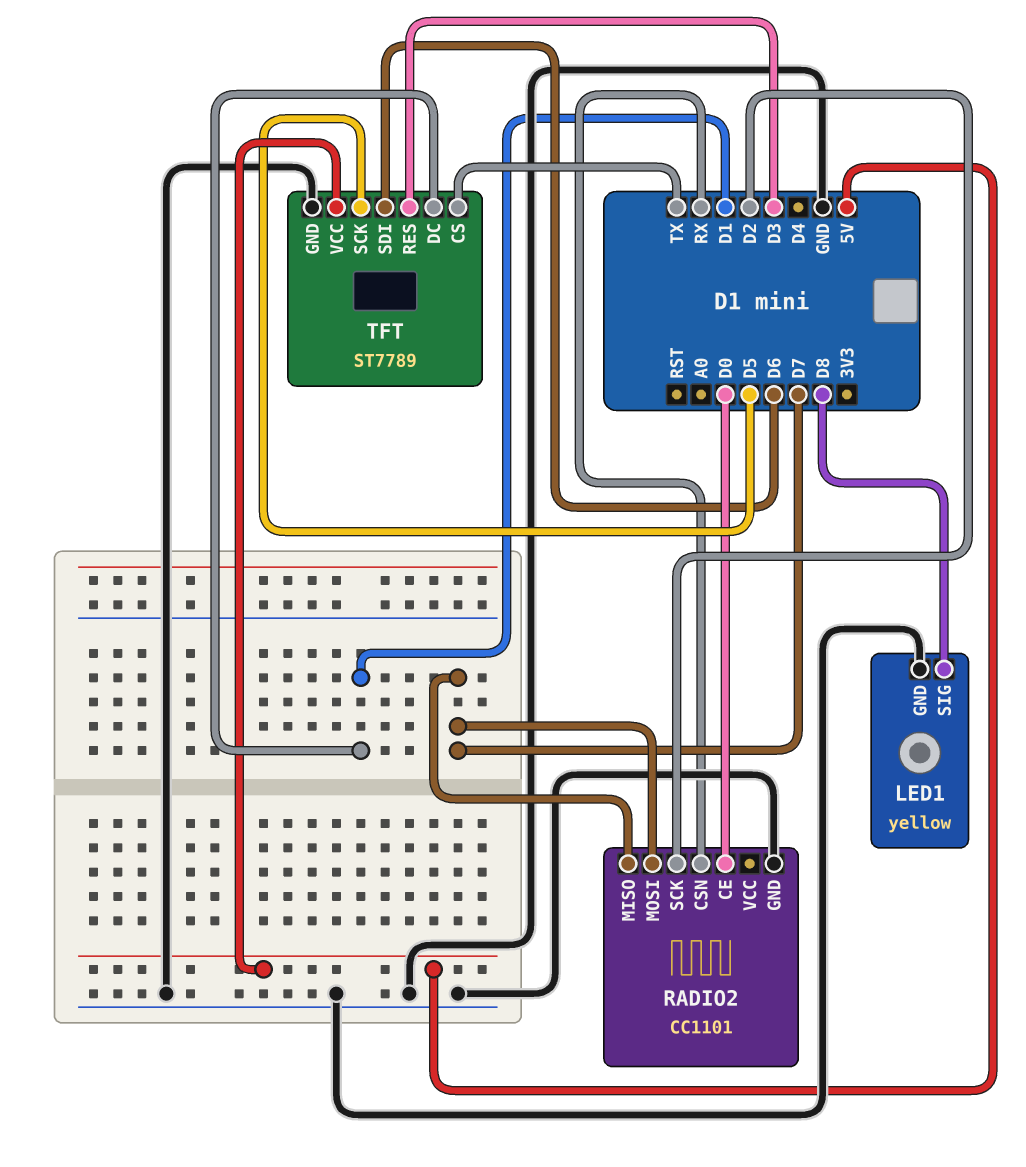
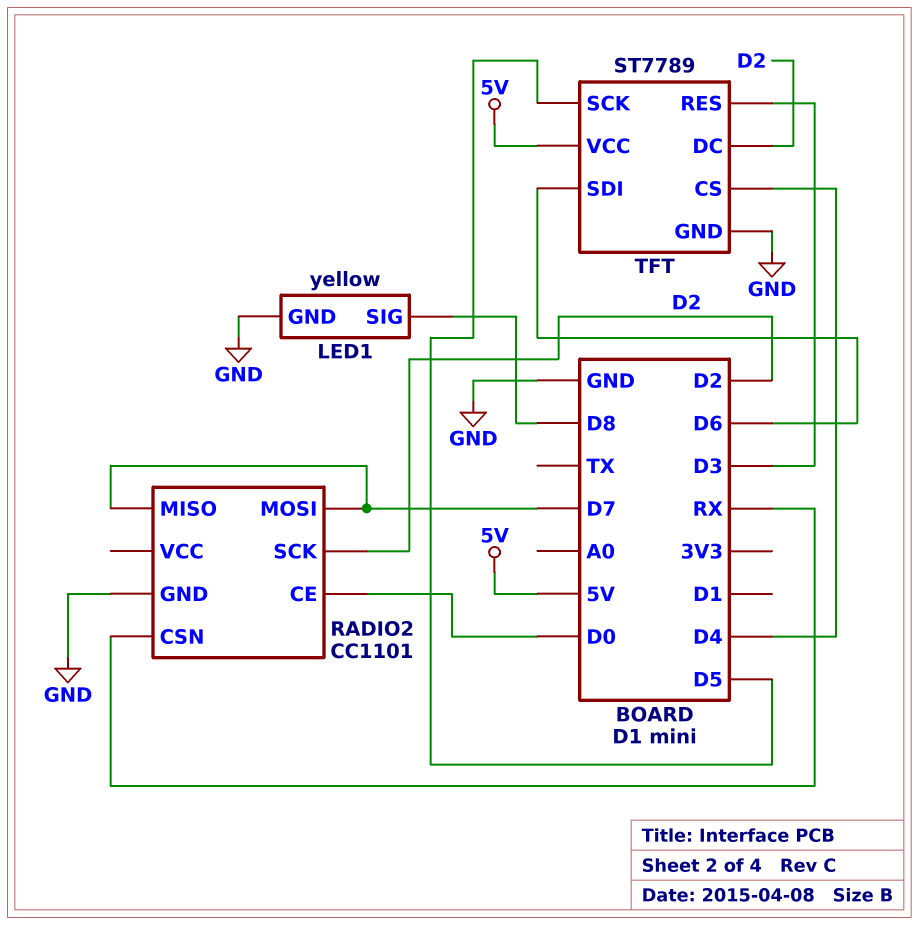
TFT pin CS: TX -> D4
TFT pin DC: D1 -> D2

